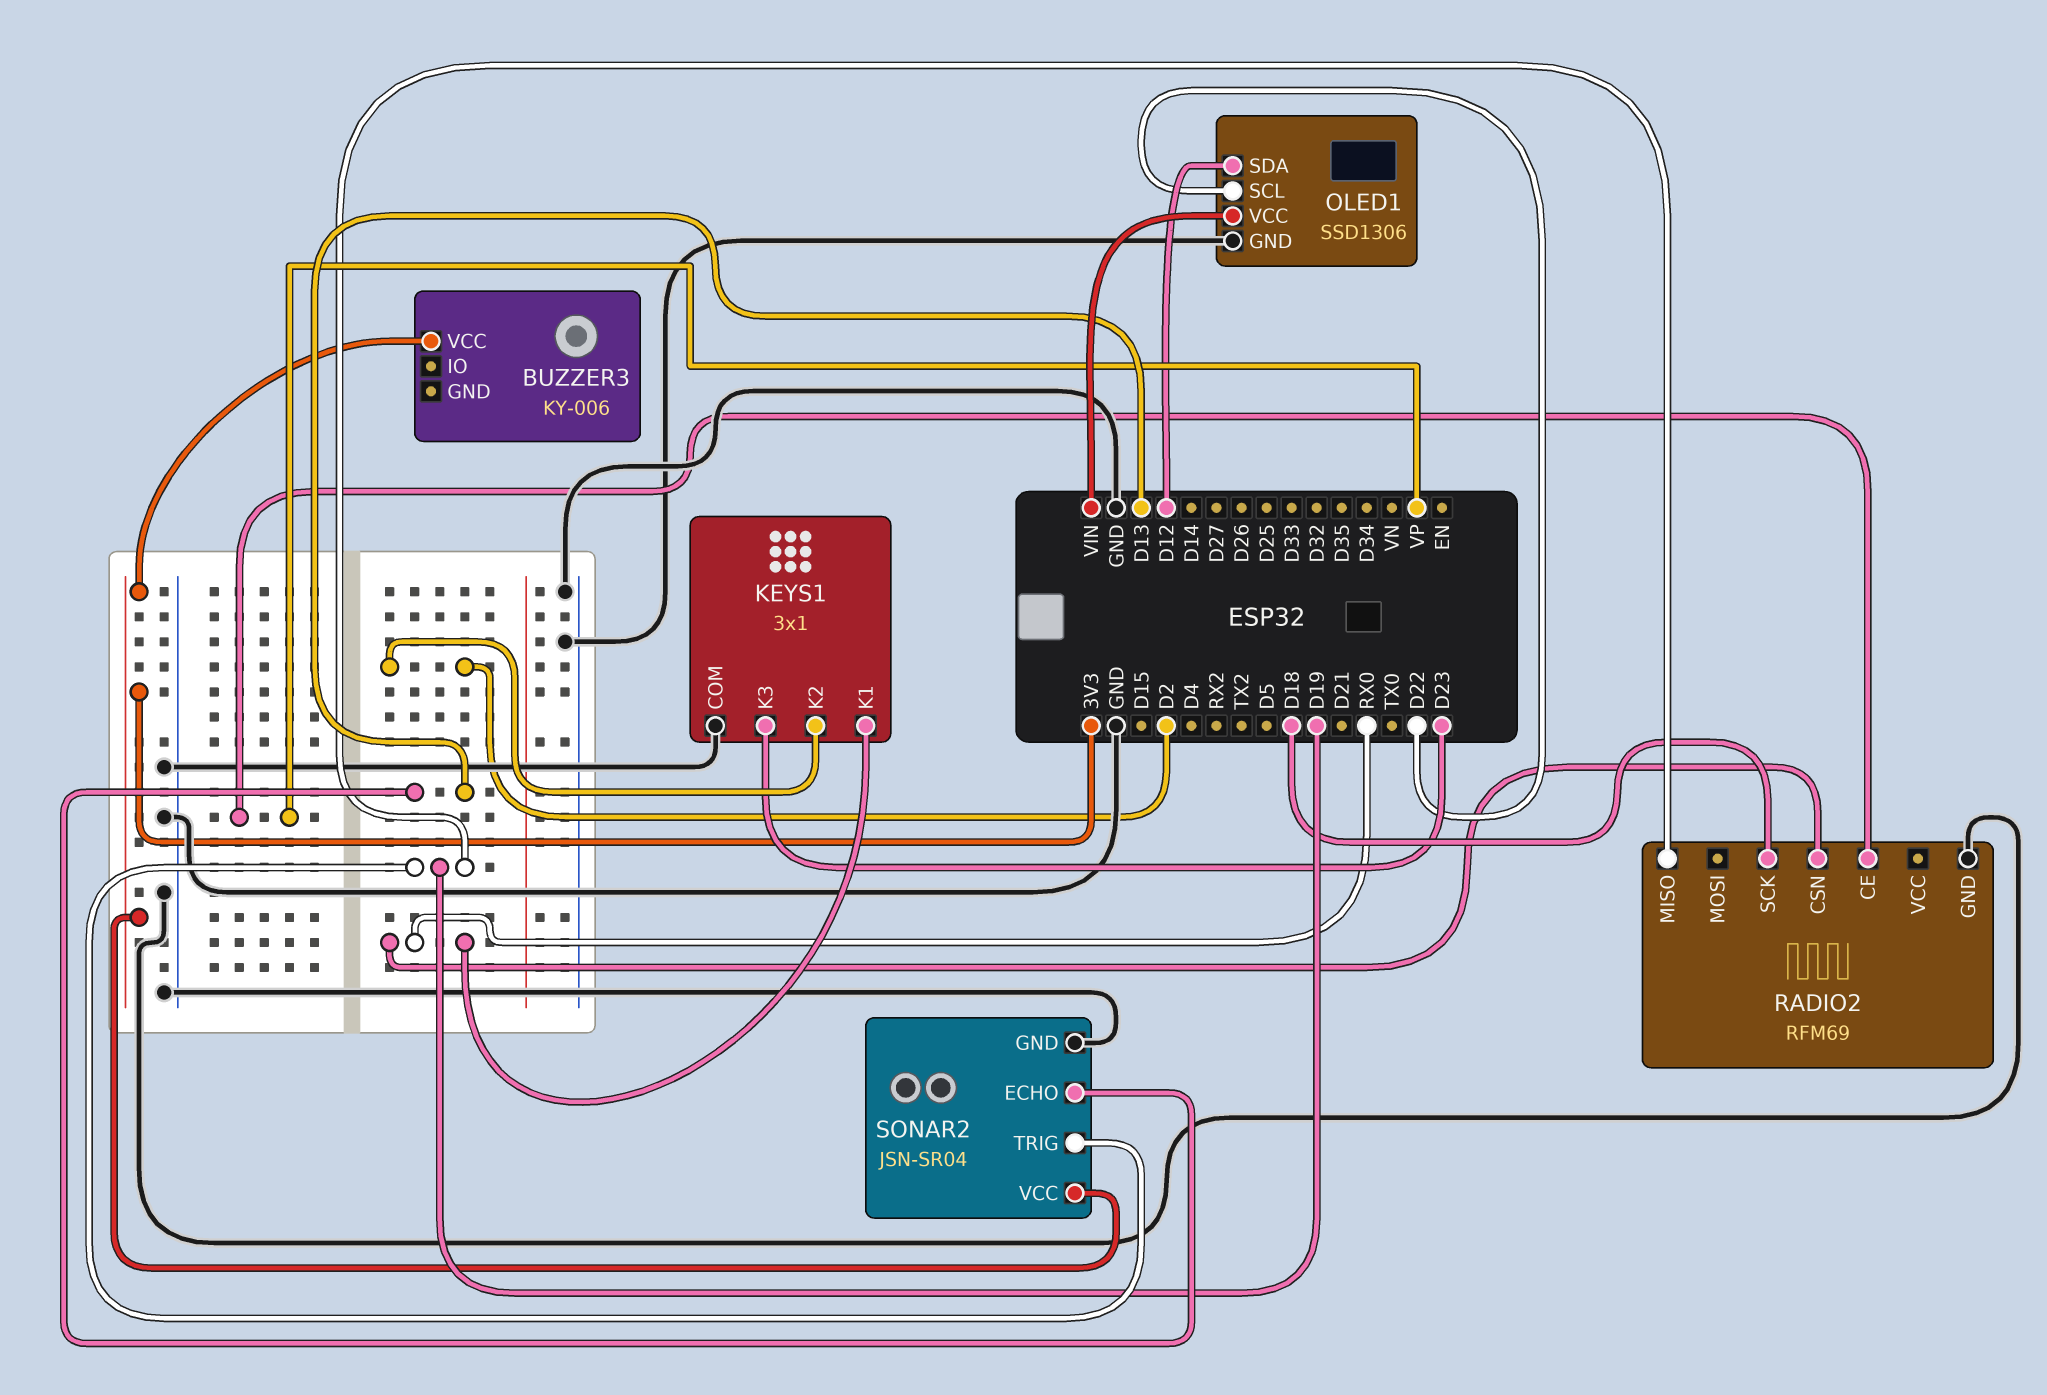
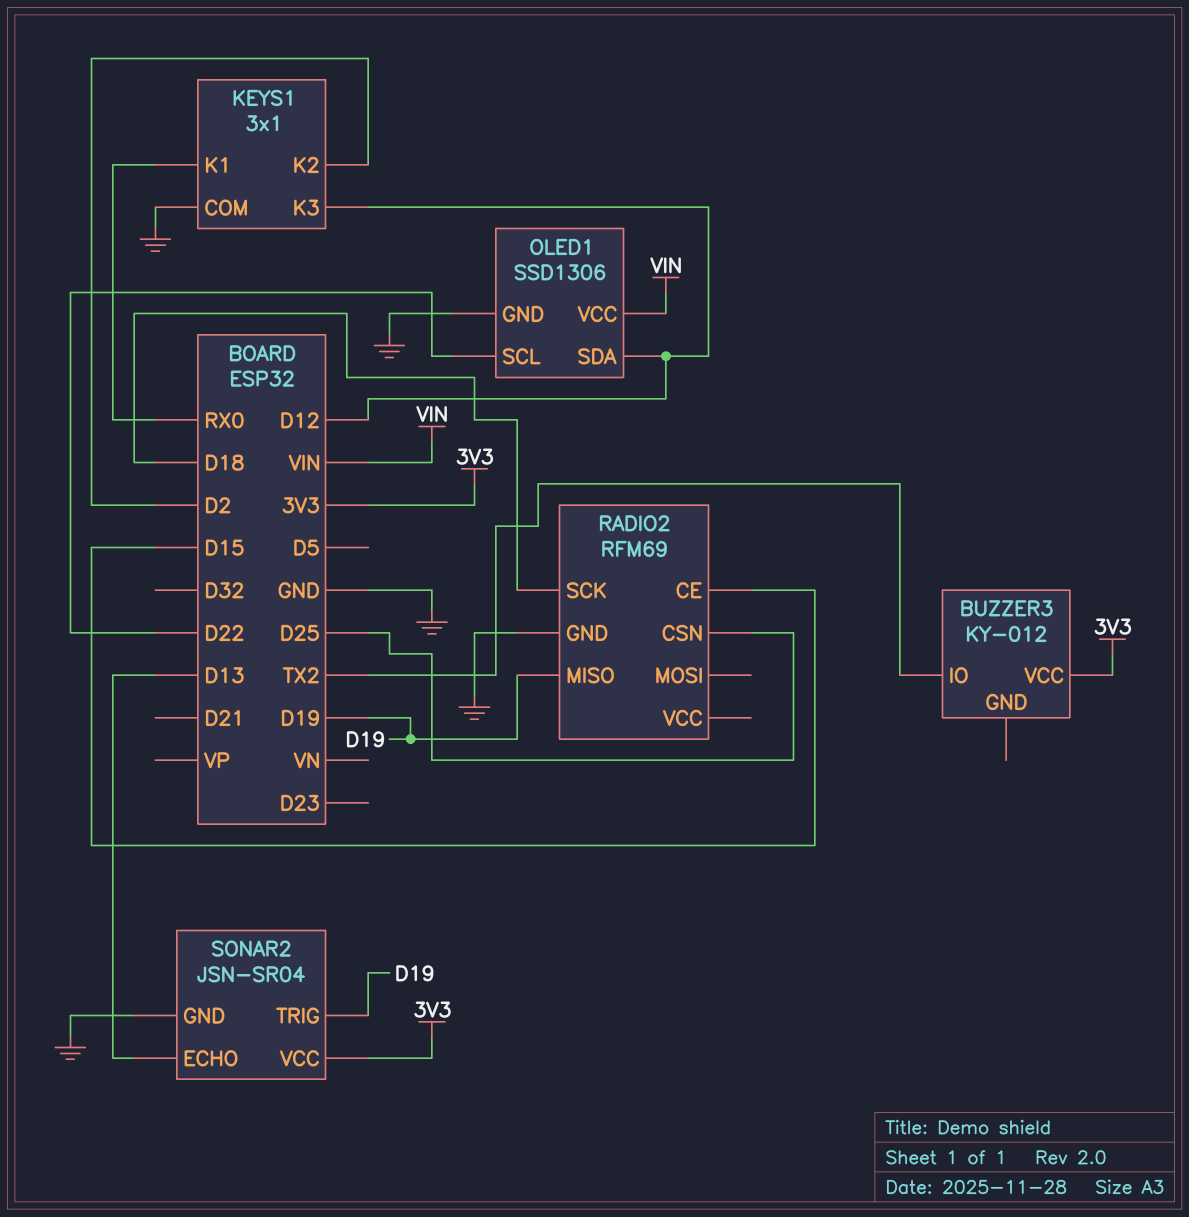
BUZZER3: KY-006 -> KY-012
BUZZER3 pin IO: none -> TX2
KEYS1 pin K3: D23 -> D12
RADIO2 pin CE: VP -> D15
RADIO2 pin CSN: RX0 -> D25

